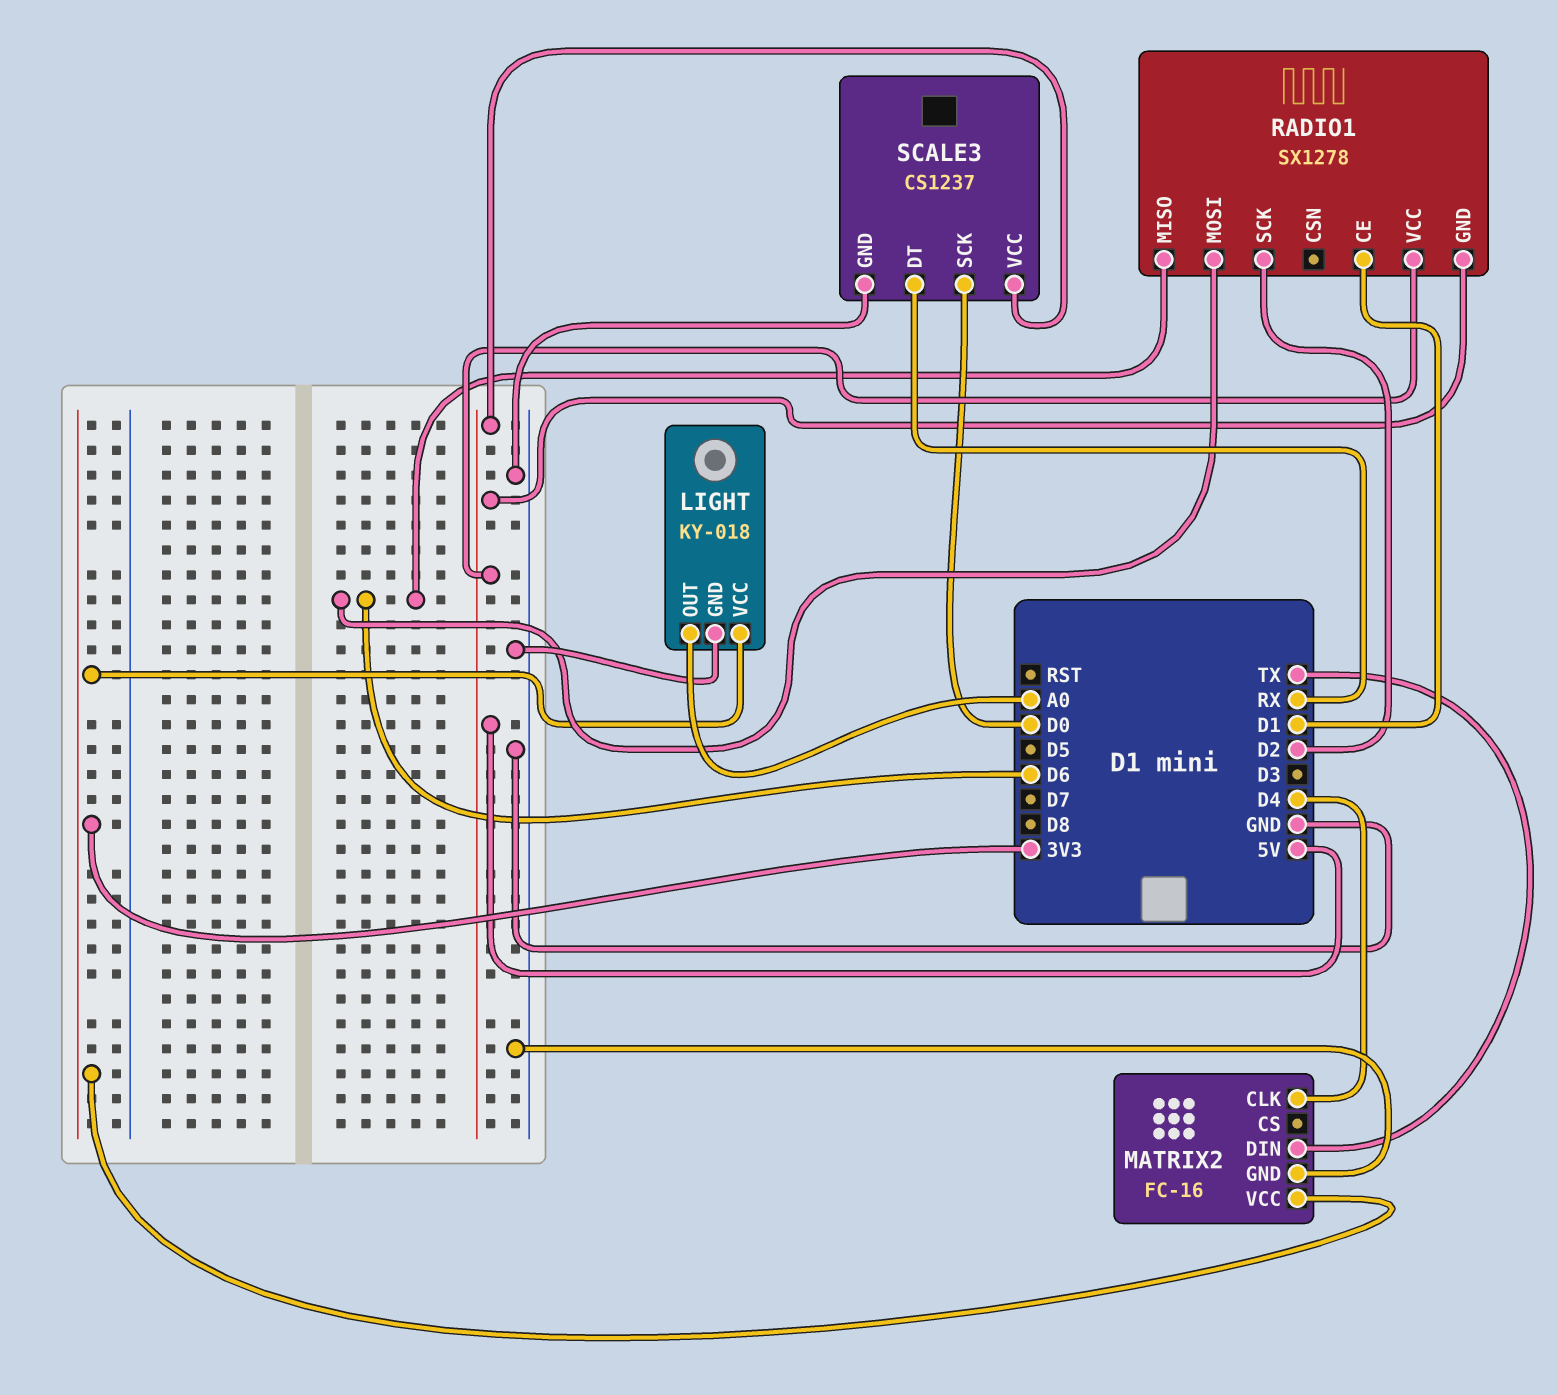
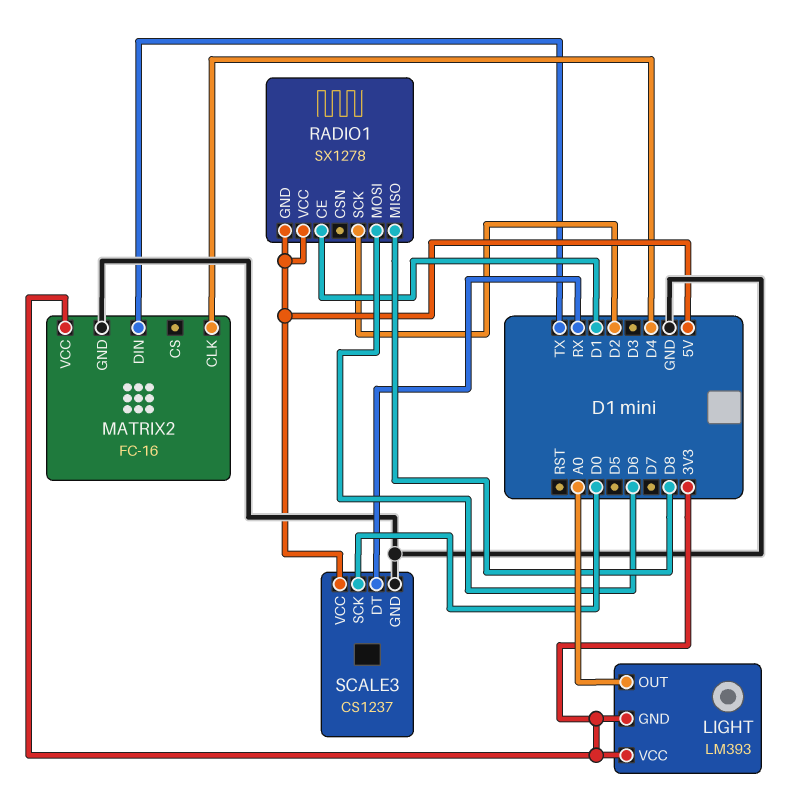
LIGHT: KY-018 -> LM393
LIGHT pin GND: GND -> 3V3
RADIO1 pin MISO: D6 -> D8

